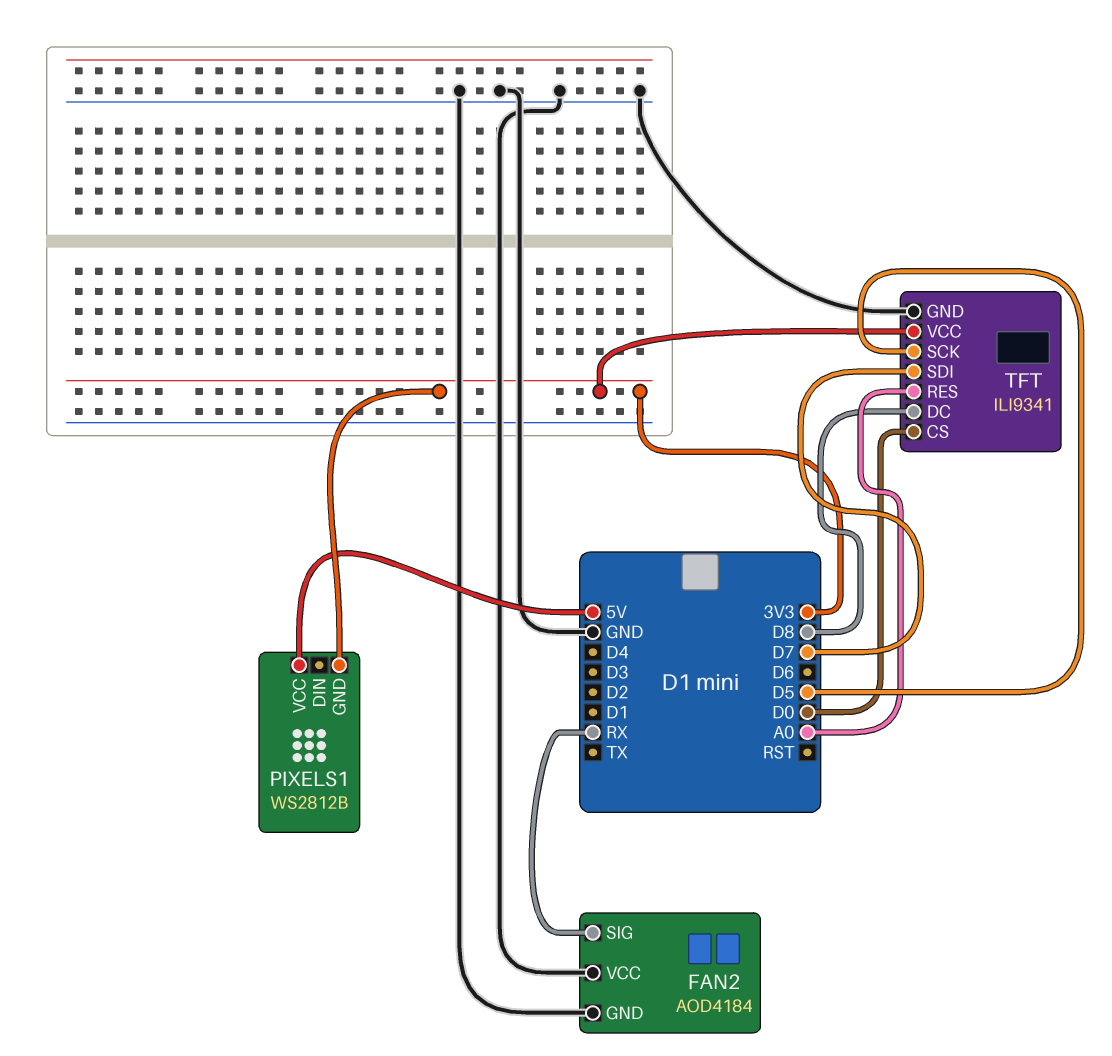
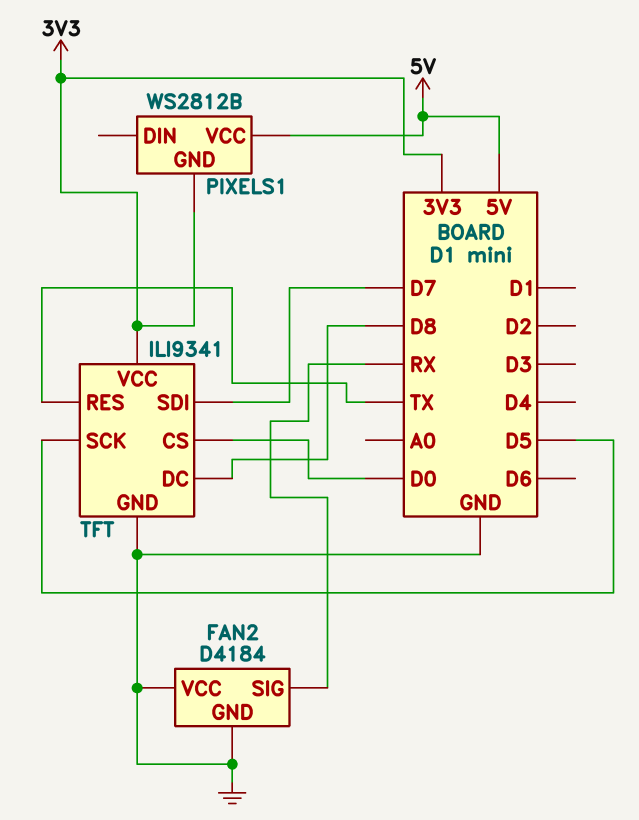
FAN2: AOD4184 -> D4184
TFT pin RES: A0 -> TX

